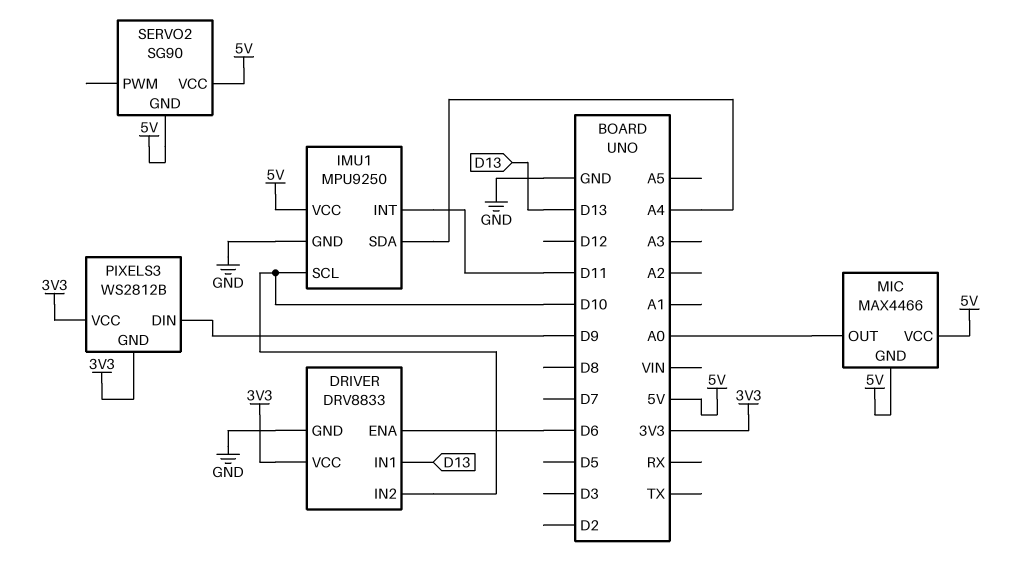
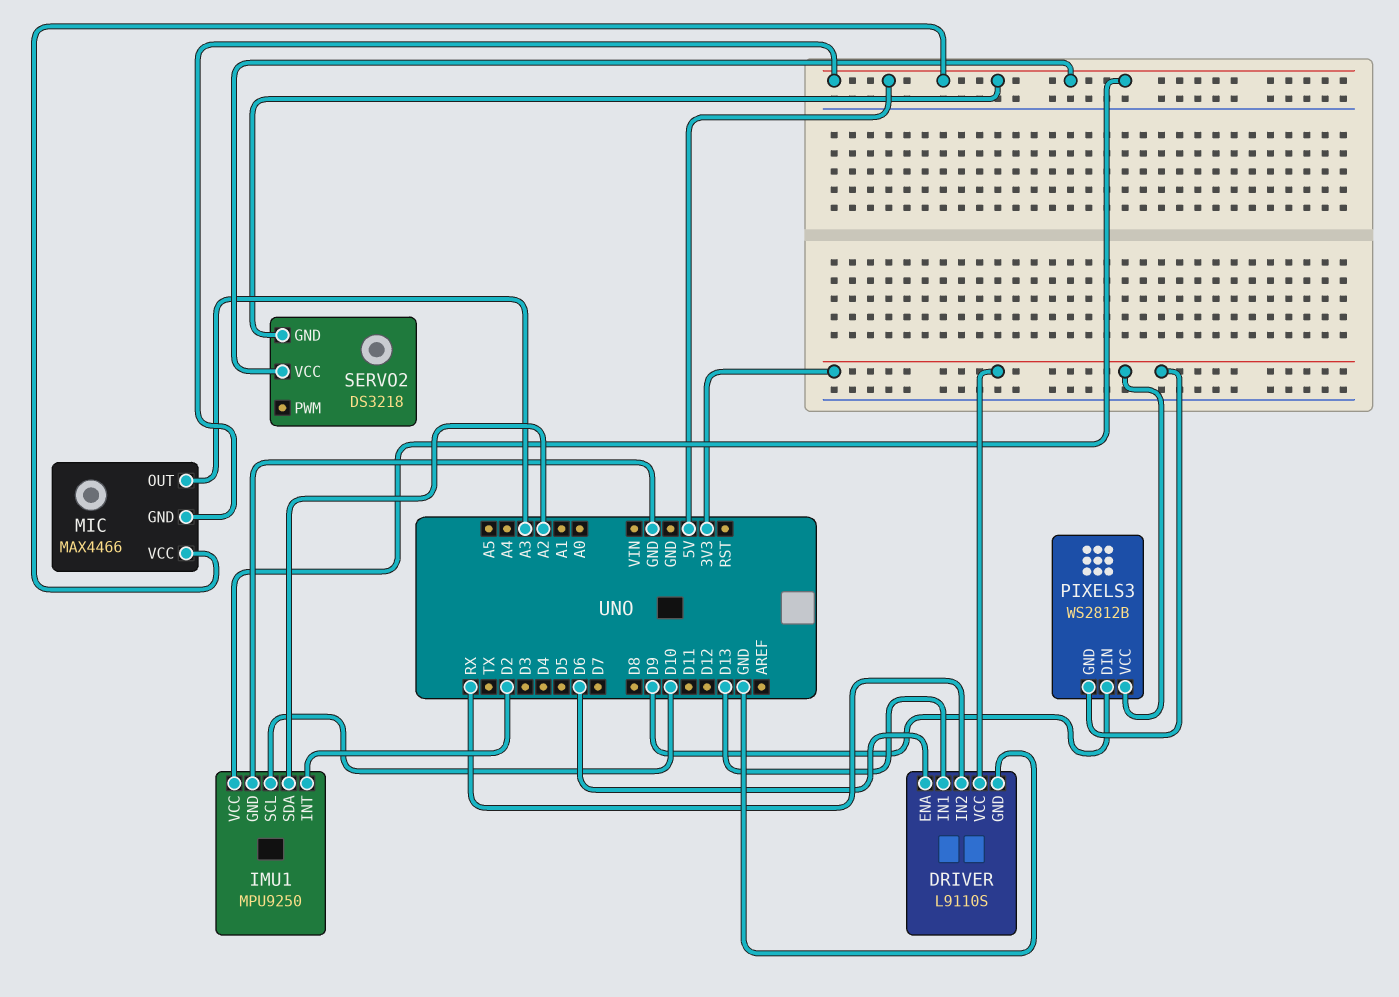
DRIVER: DRV8833 -> L9110S
DRIVER pin IN2: D10 -> RX
IMU1 pin INT: D11 -> D2
IMU1 pin SDA: A4 -> A2
MIC pin OUT: A0 -> A3
SERVO2: SG90 -> DS3218

